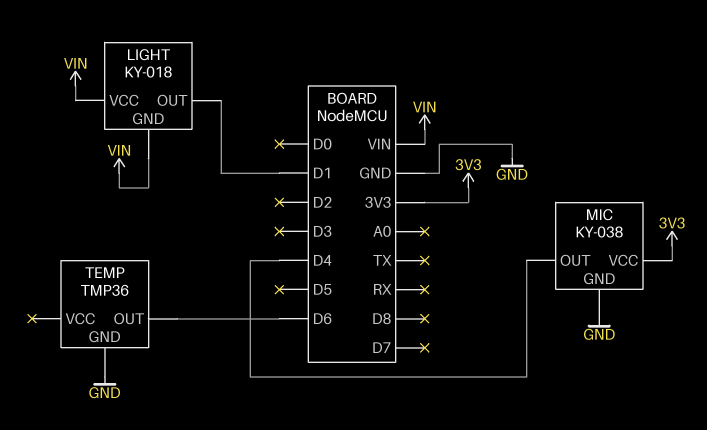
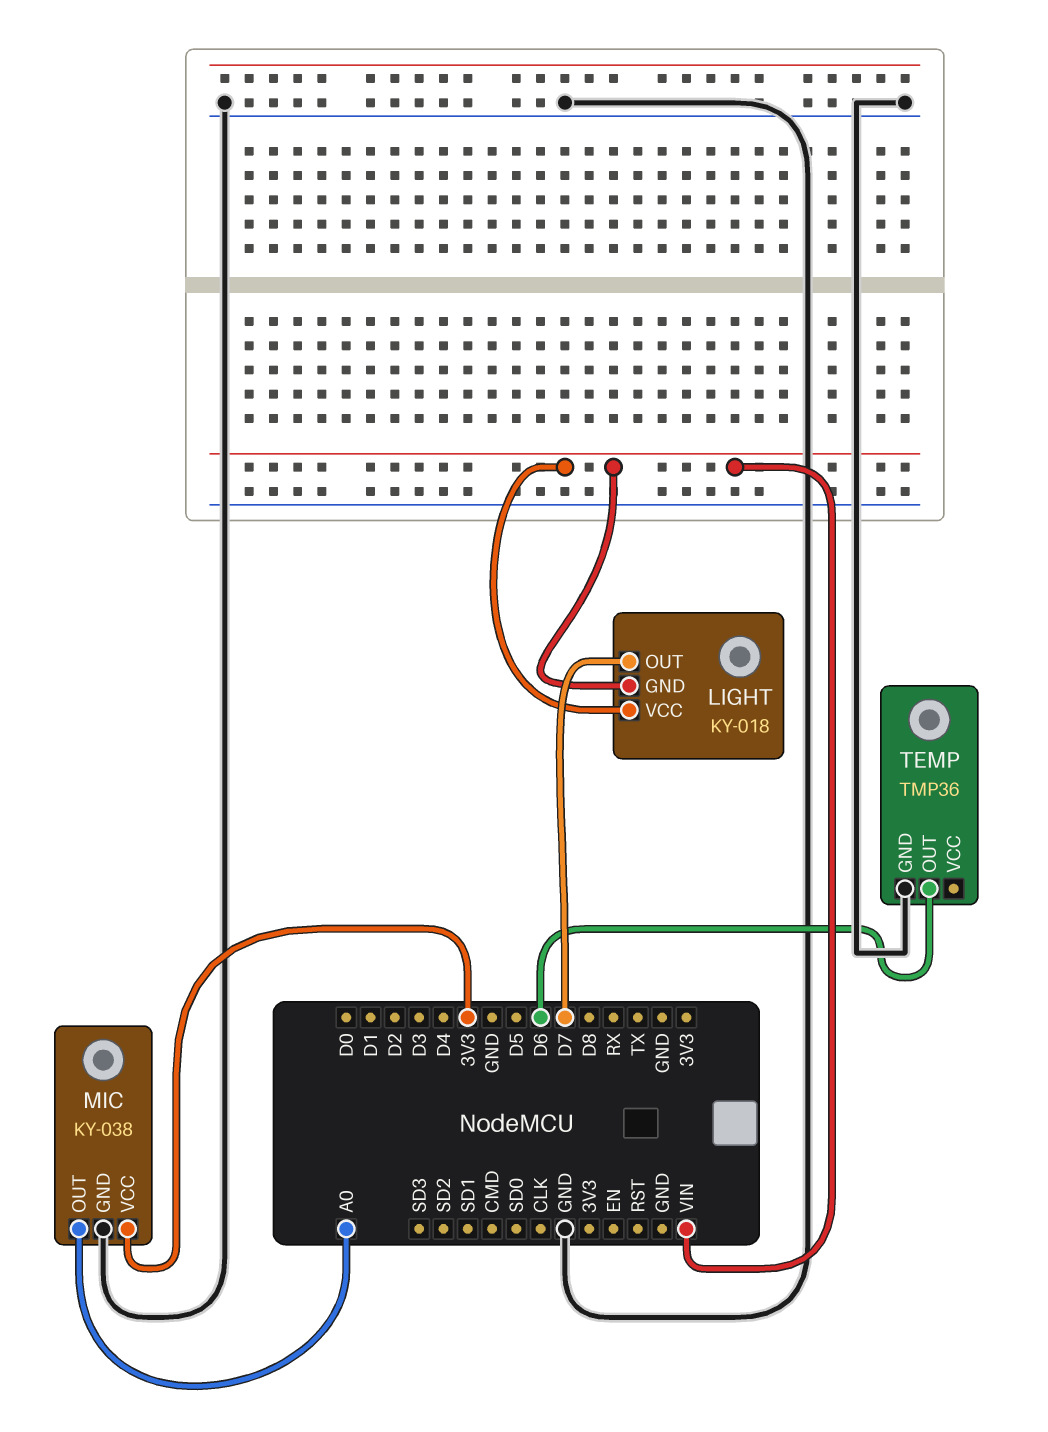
LIGHT pin OUT: D1 -> D7
MIC pin OUT: D4 -> A0

